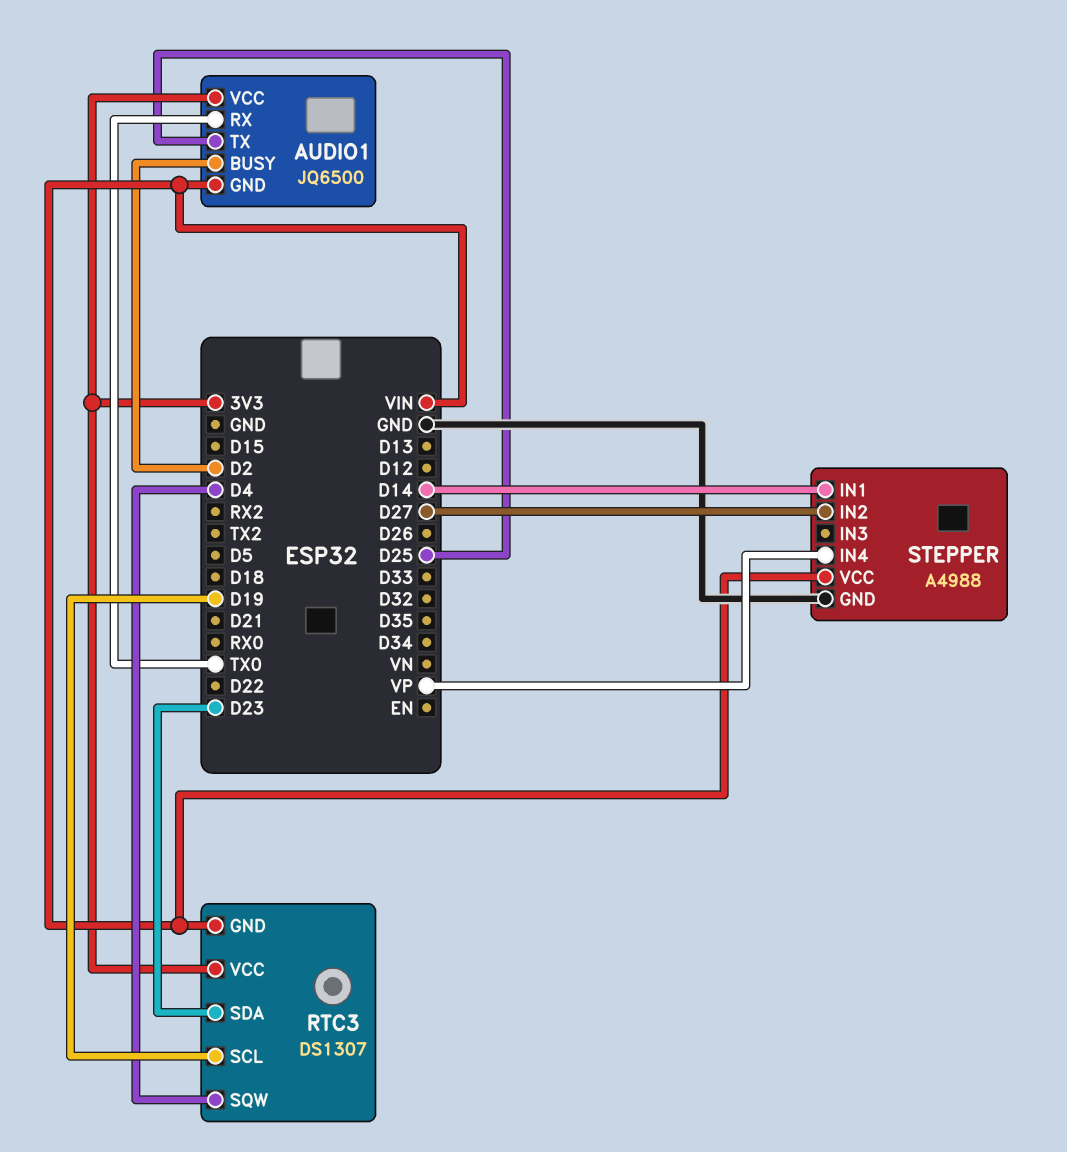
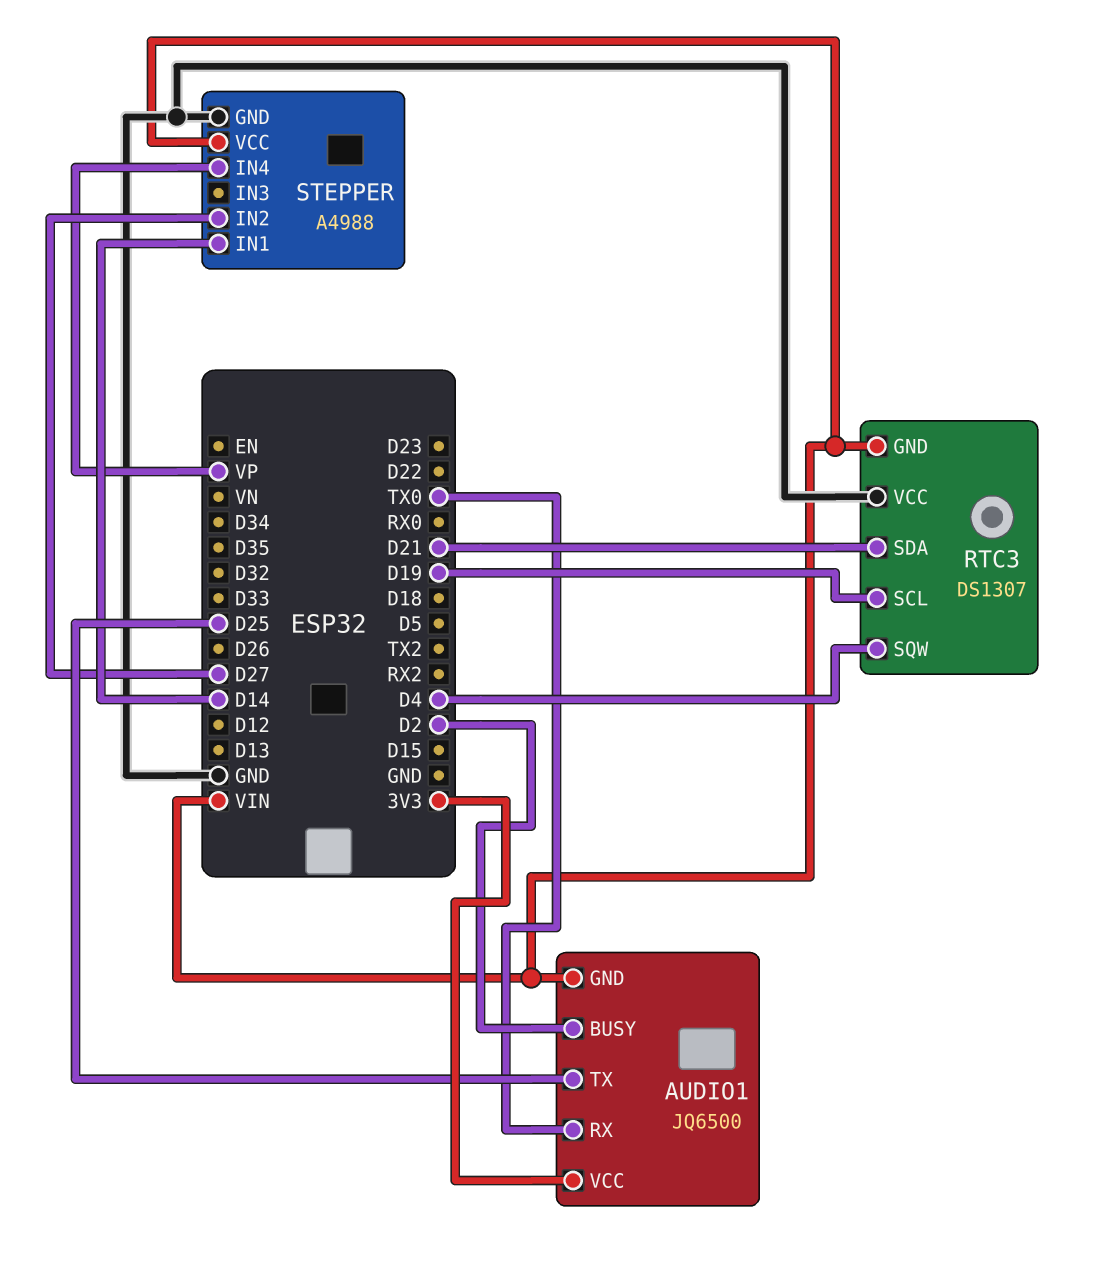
RTC3 pin SDA: D23 -> D21
RTC3 pin VCC: 3V3 -> GND

